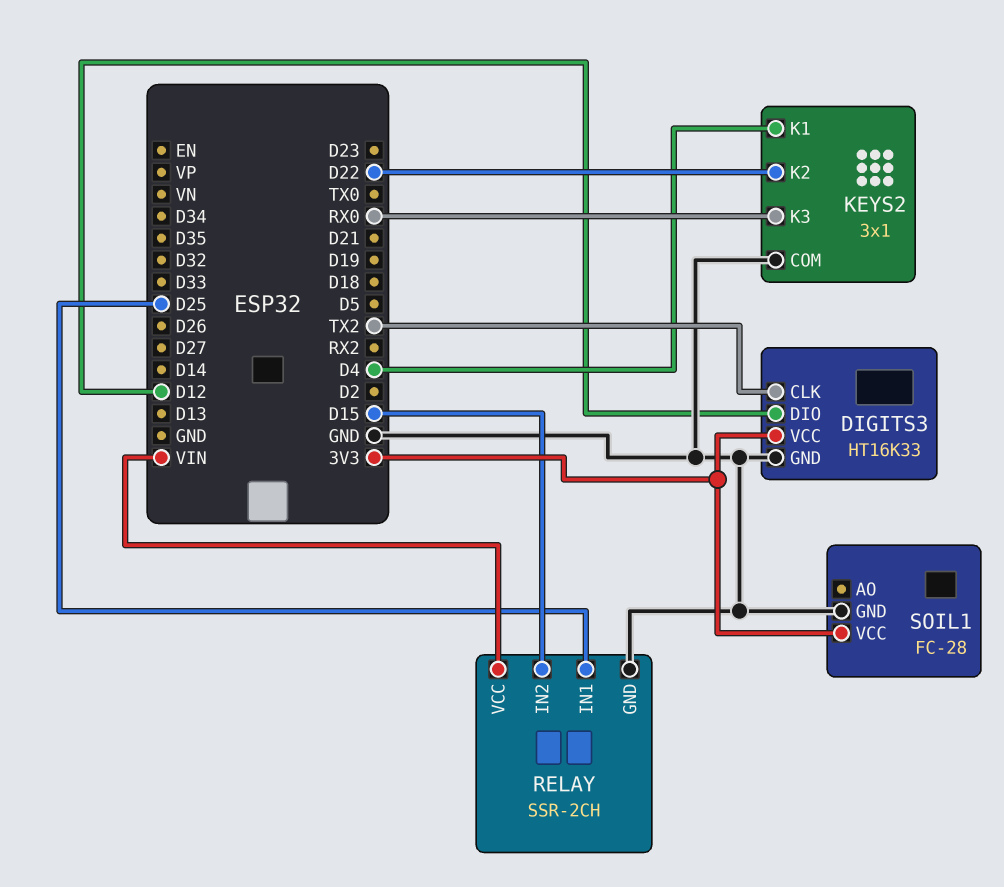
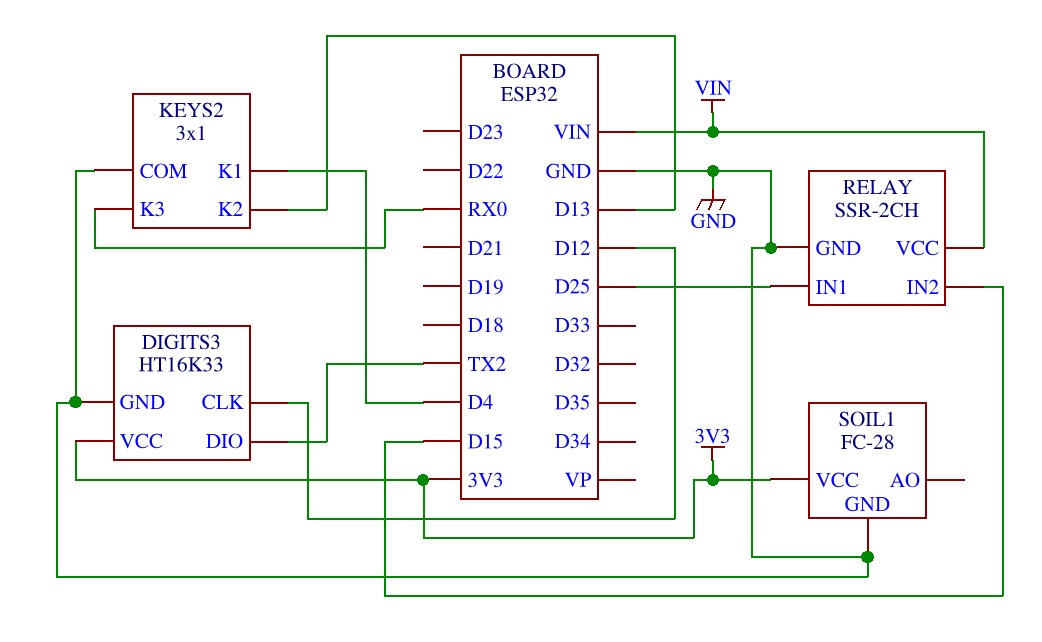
DIGITS3 pin CLK: TX2 -> D12
DIGITS3 pin DIO: D12 -> TX2
KEYS2 pin K2: D22 -> D13

